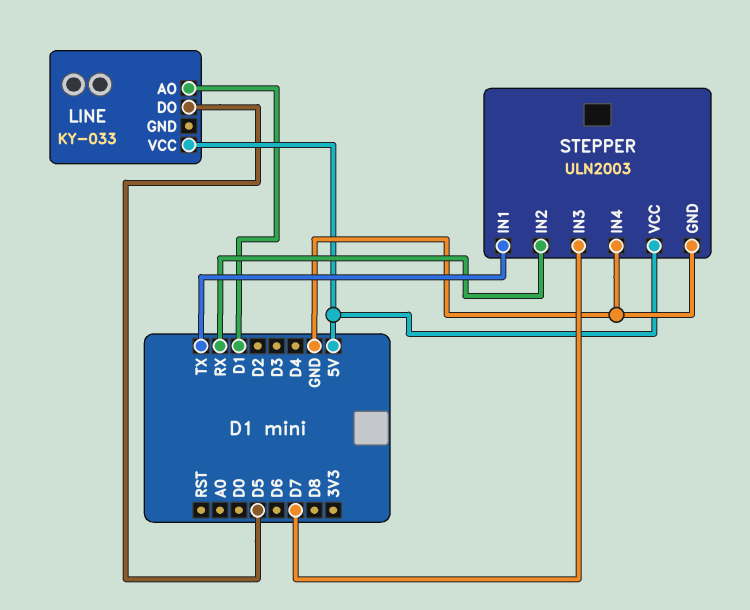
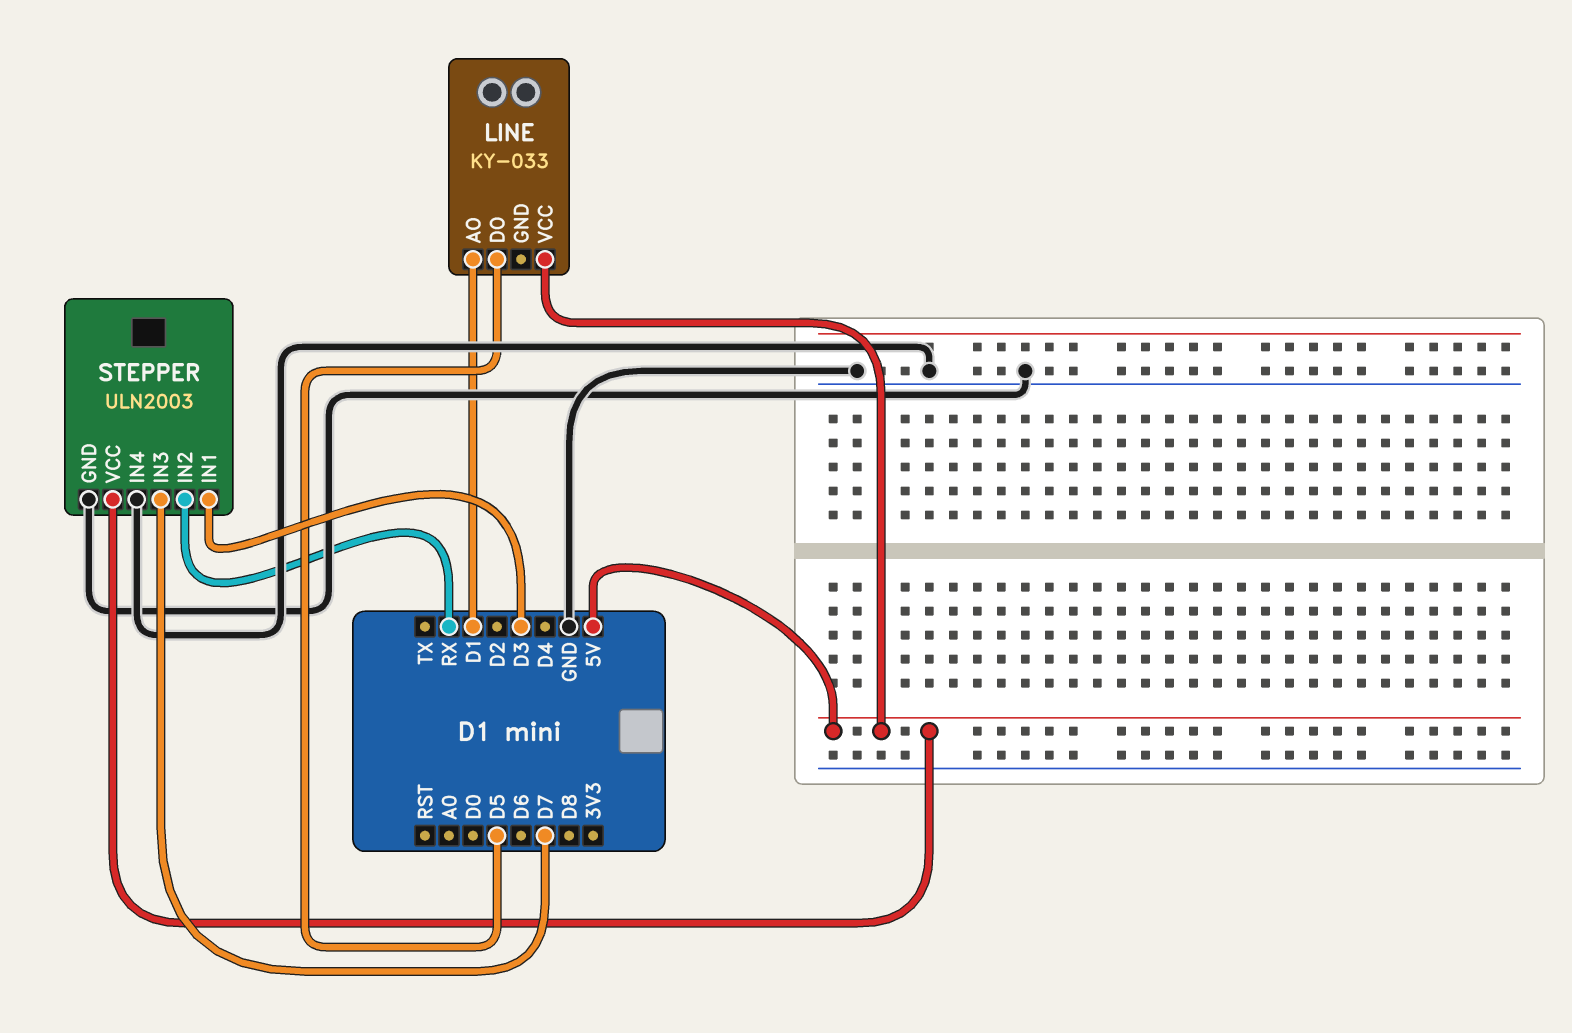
STEPPER pin IN1: TX -> D3

